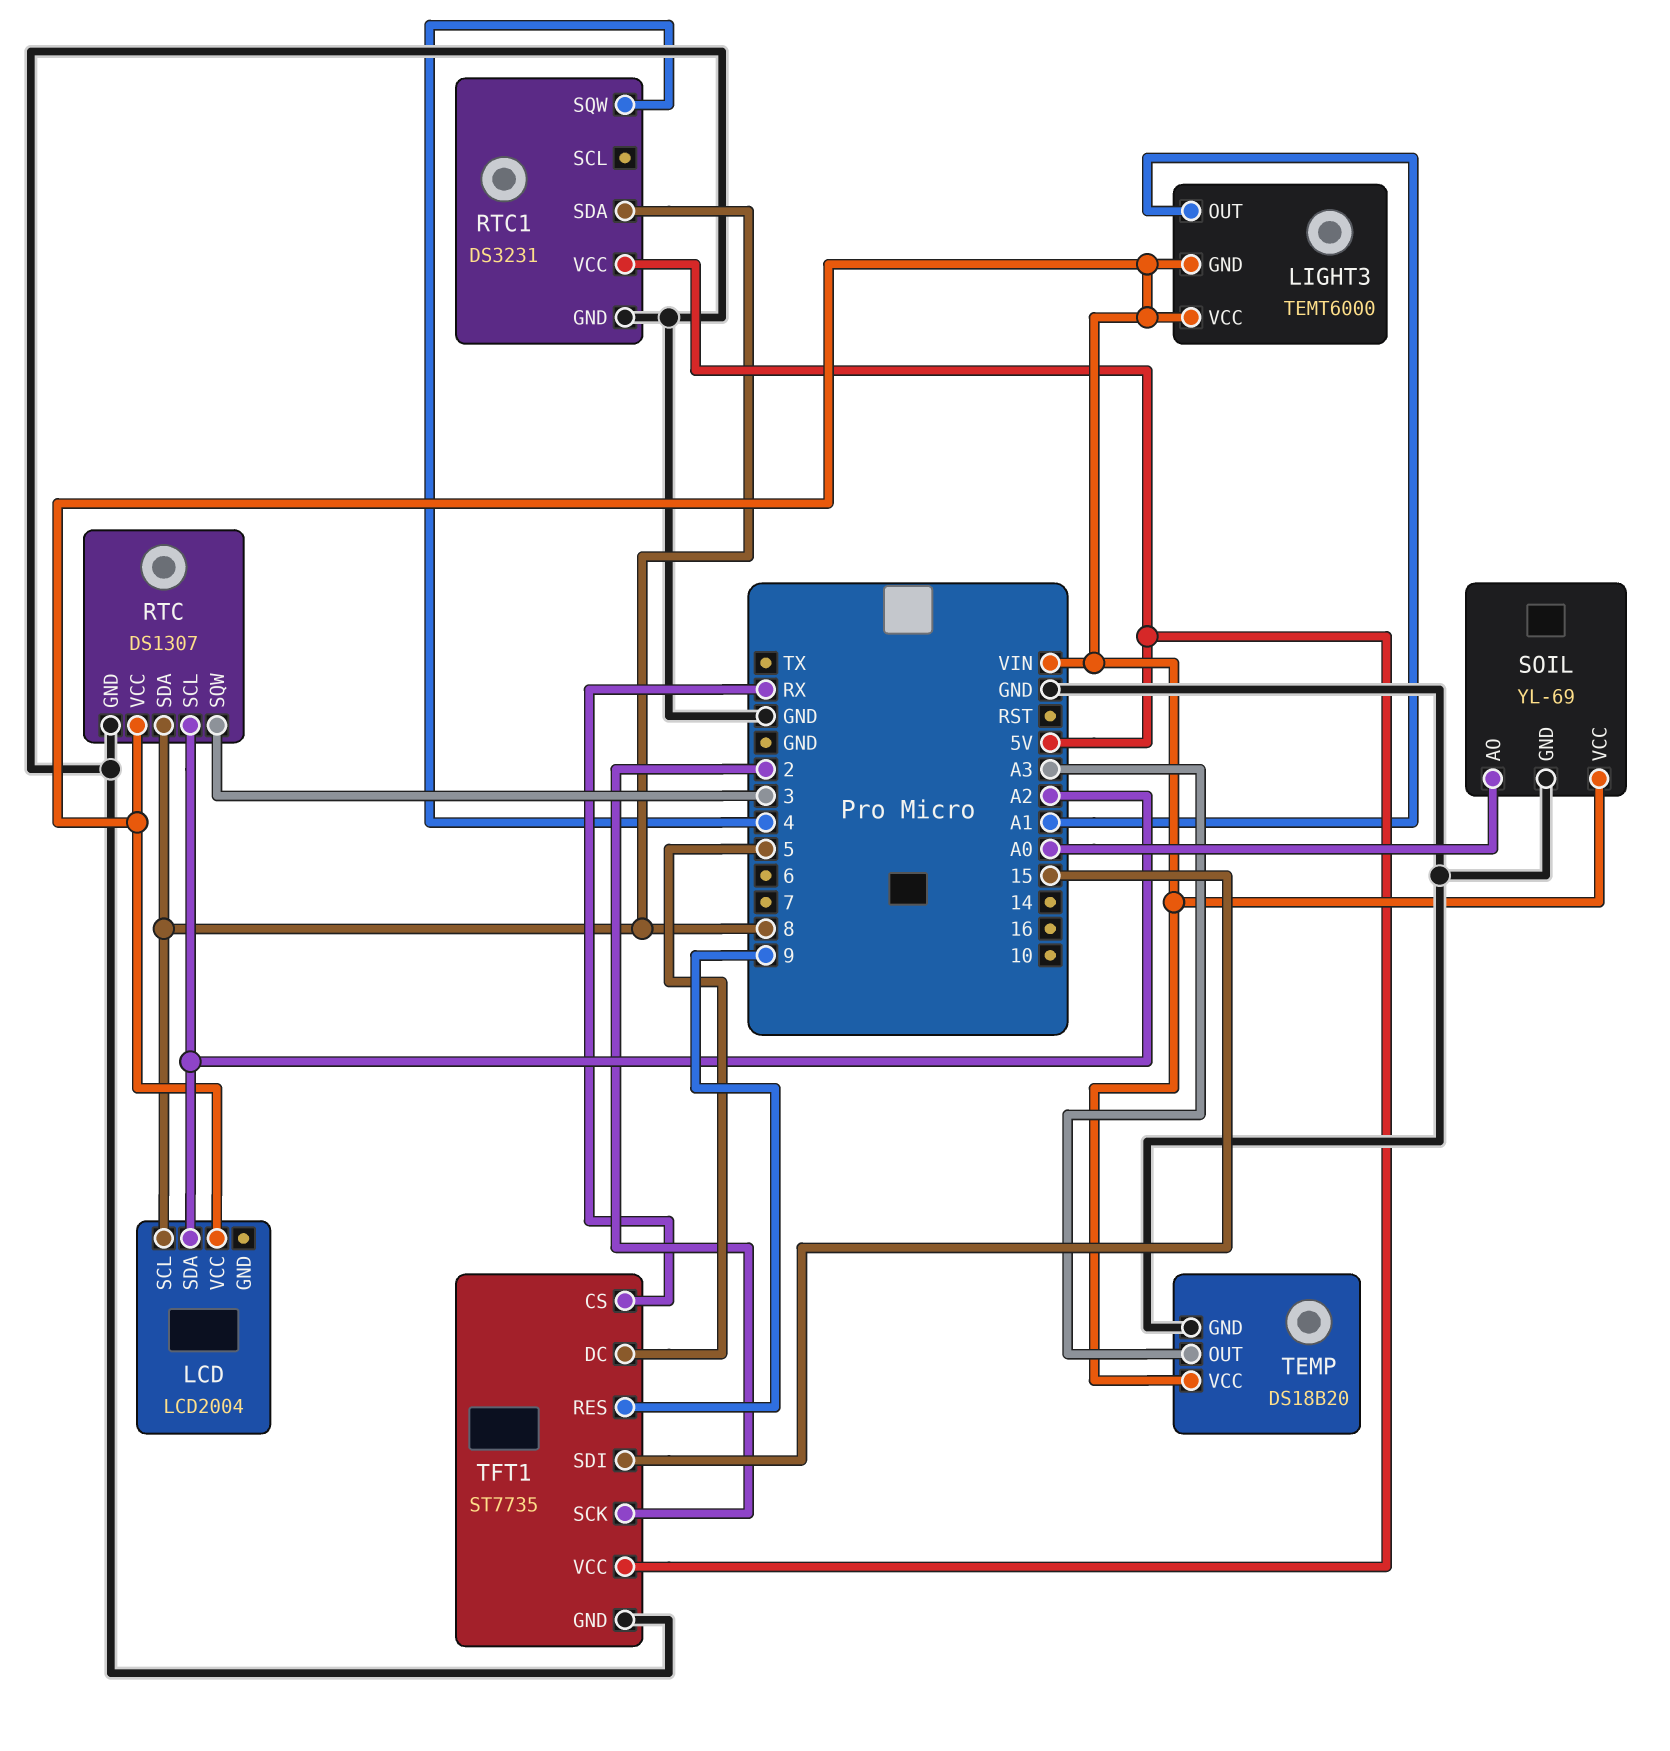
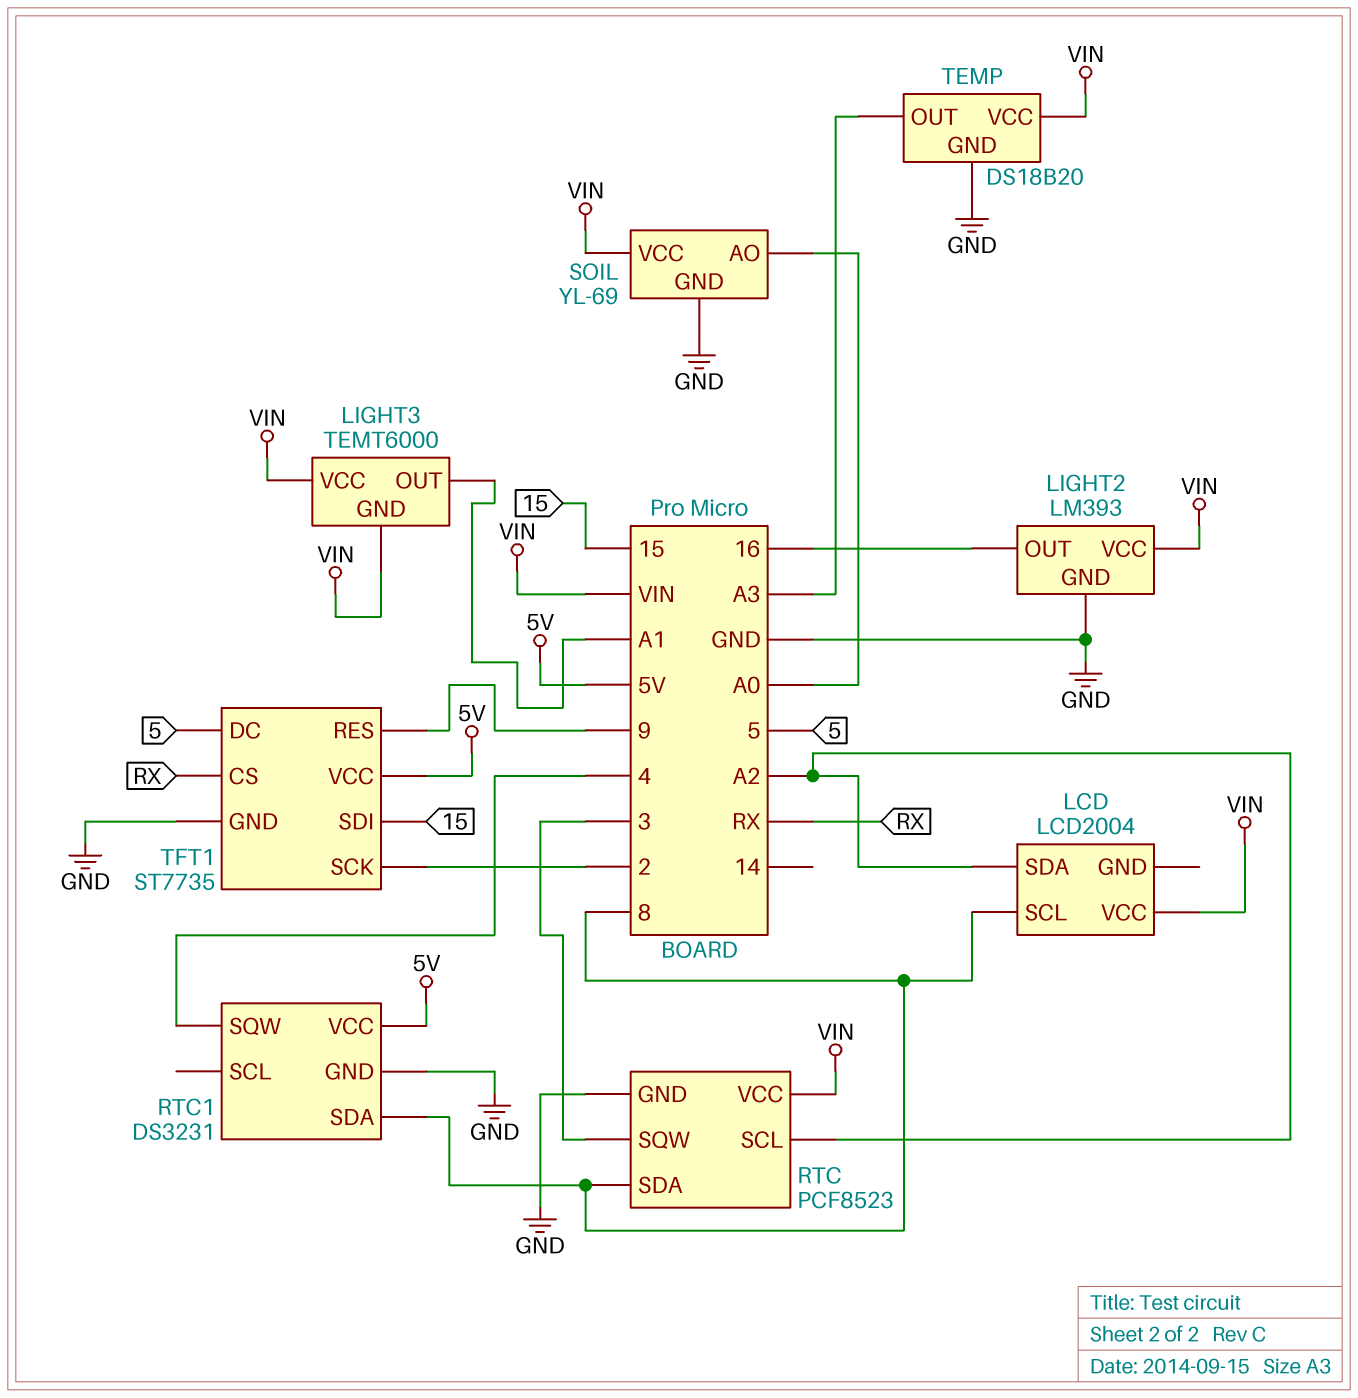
LIGHT2: none -> LM393
LIGHT2 pin GND: none -> GND
LIGHT2 pin OUT: none -> 16
LIGHT2 pin VCC: none -> VIN
RTC: DS1307 -> PCF8523

